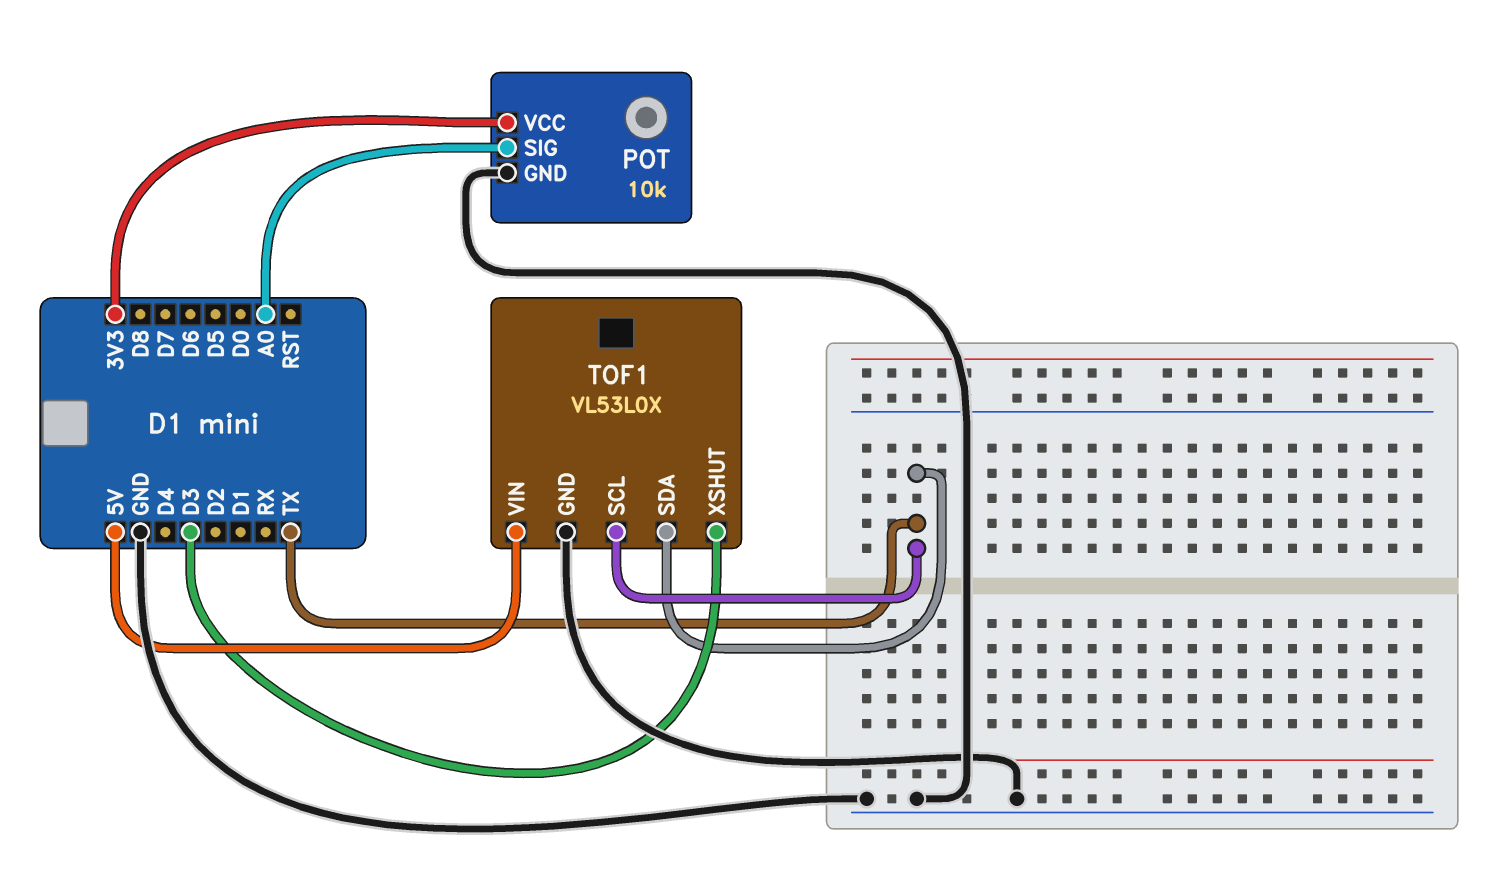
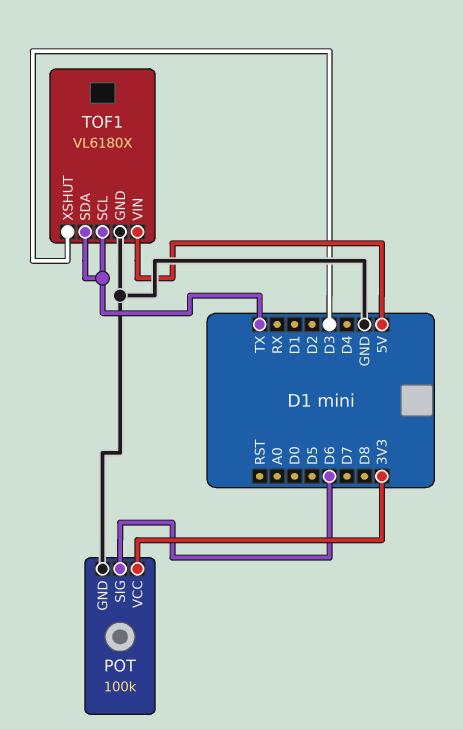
POT: 10k -> 100k
POT pin SIG: A0 -> D6
TOF1: VL53L0X -> VL6180X

